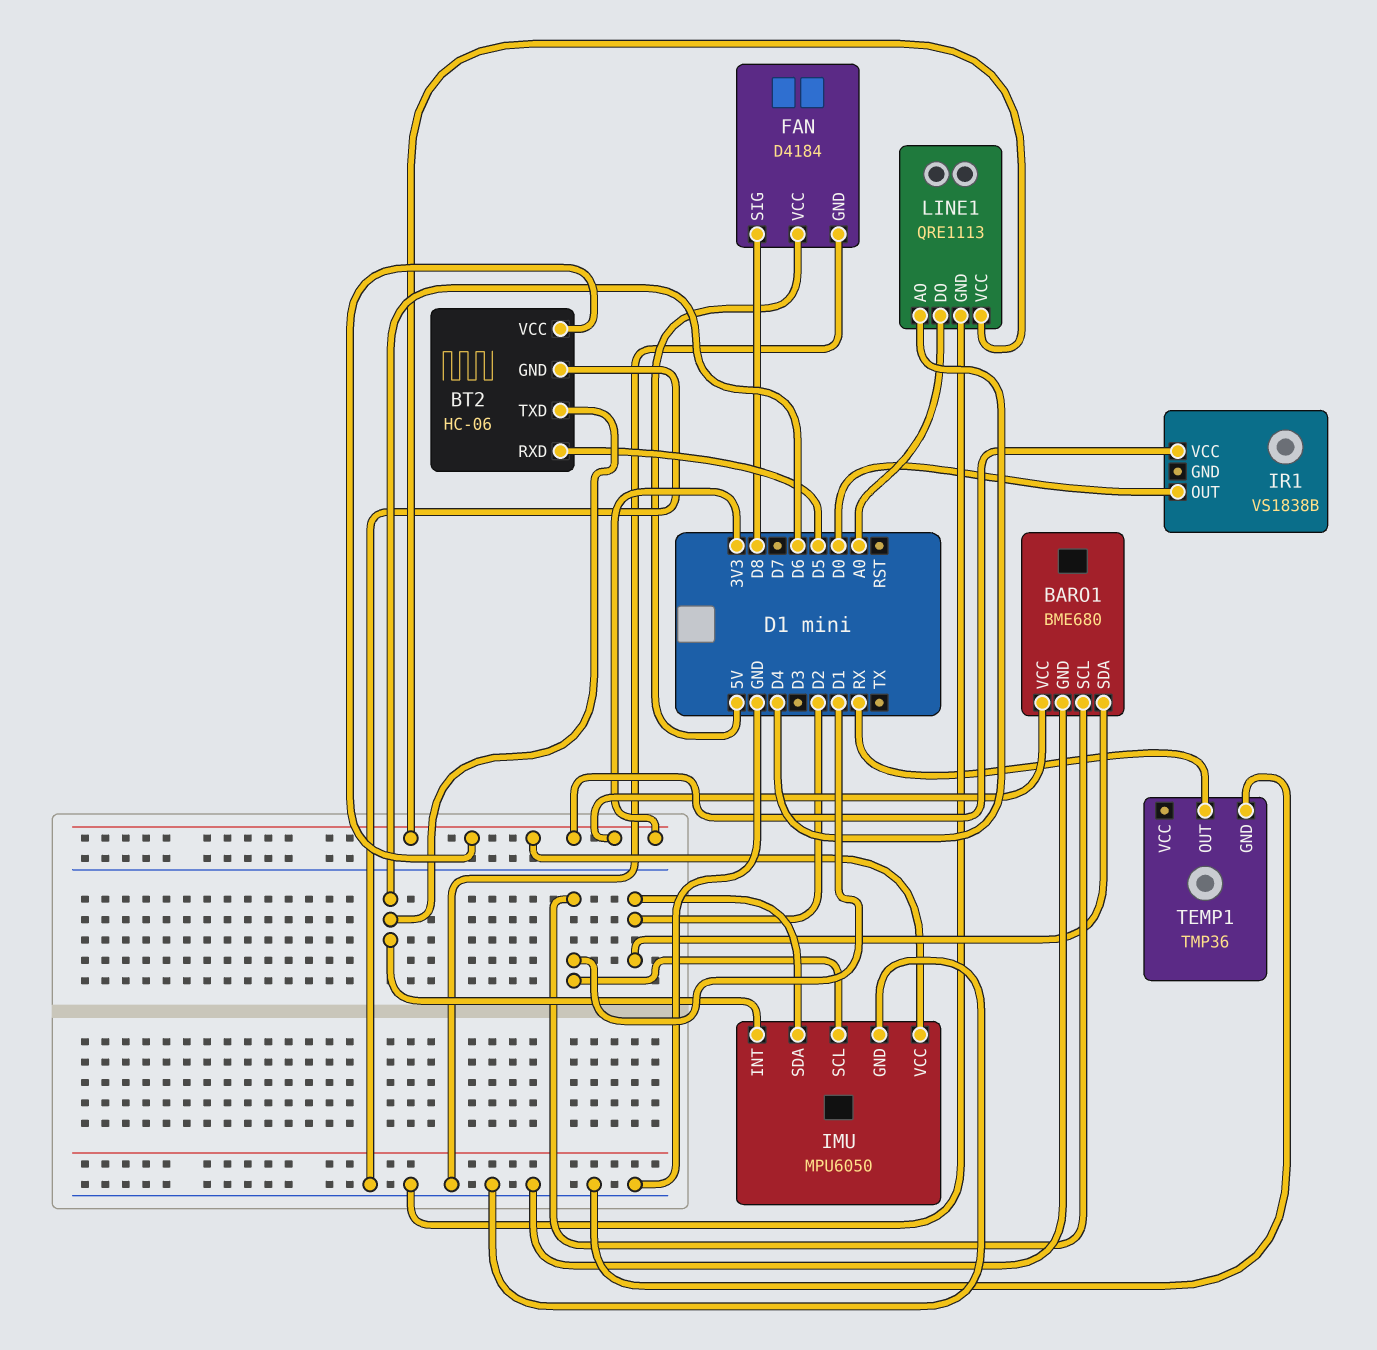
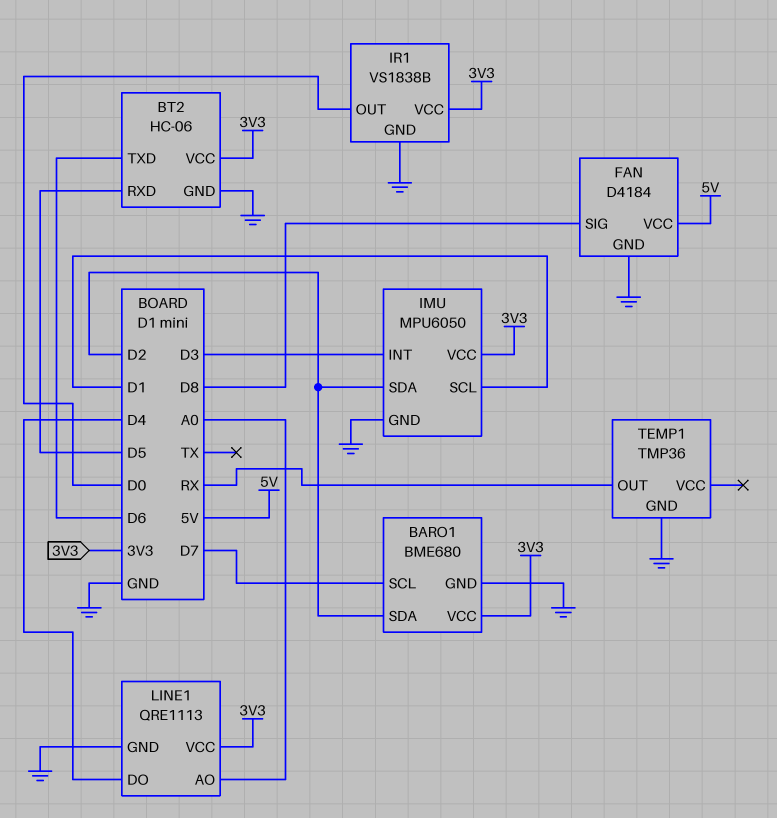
BARO1 pin SCL: D1 -> D7
IMU pin INT: D6 -> D3
IR1 pin GND: none -> GND
LINE1 pin AO: D4 -> A0
LINE1 pin DO: A0 -> D4

